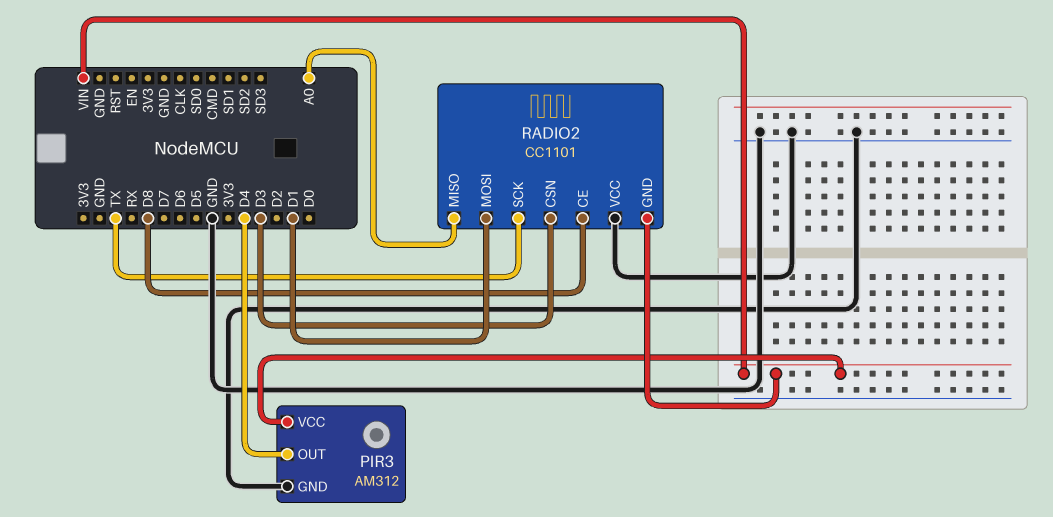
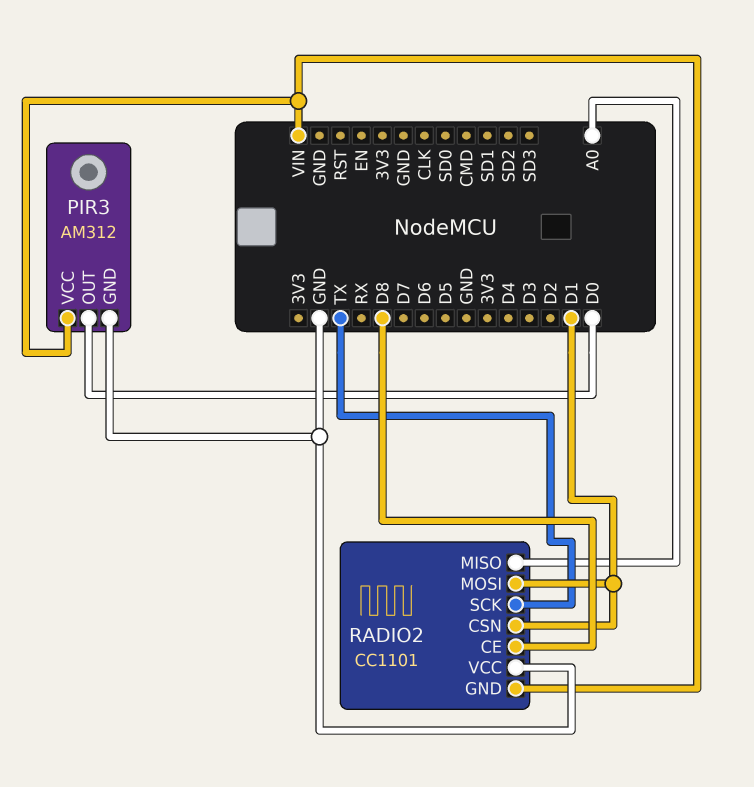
PIR3 pin OUT: D4 -> D0
RADIO2 pin CSN: D3 -> D1

